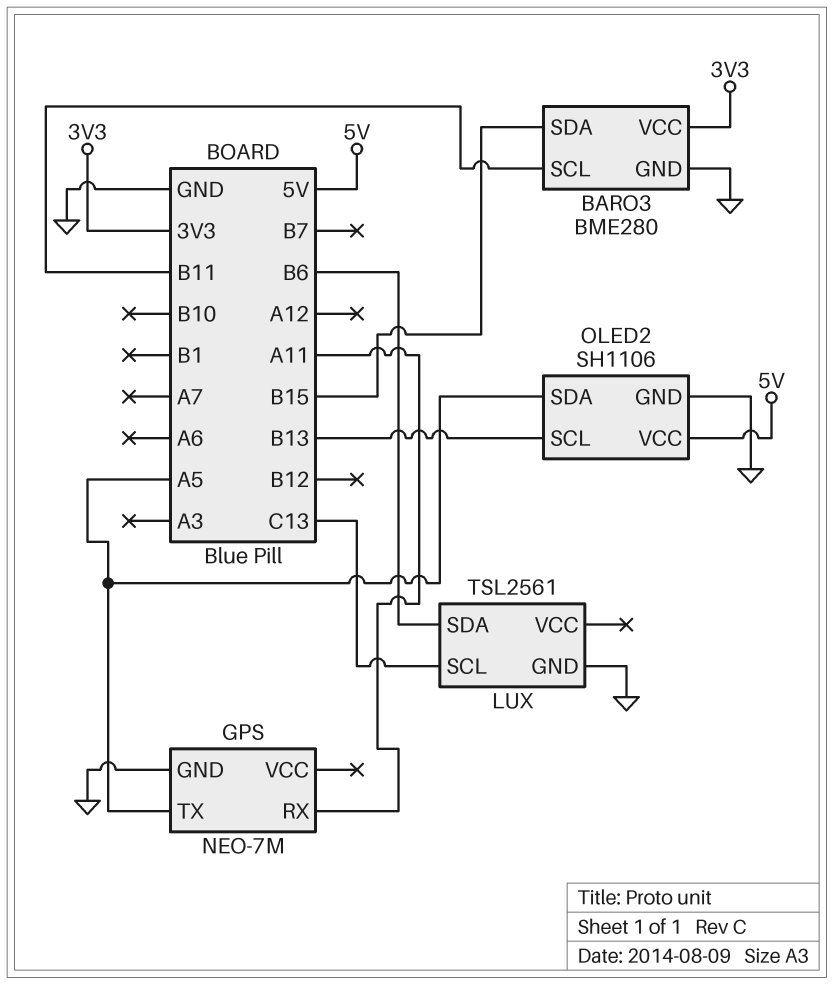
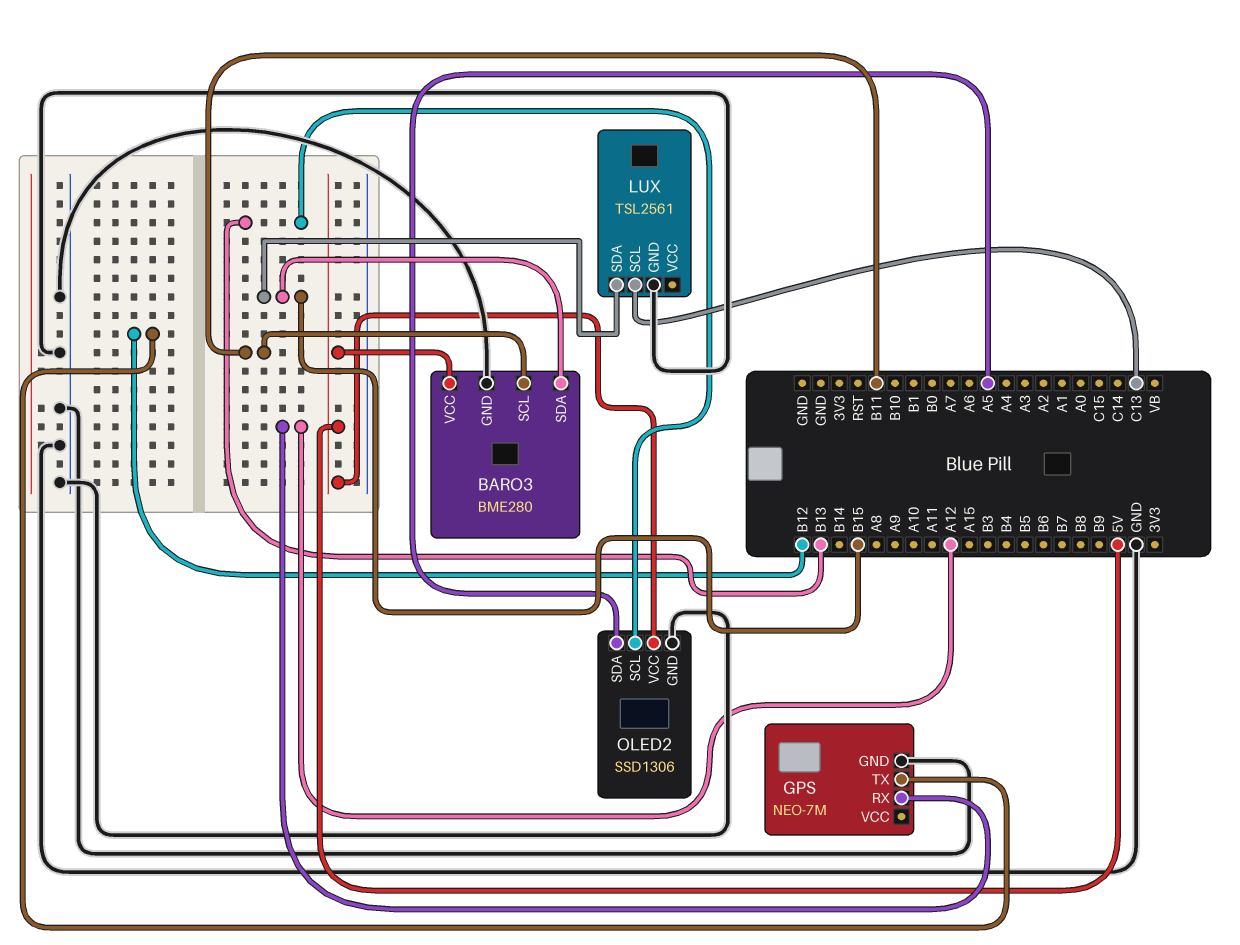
BARO3 pin VCC: 3V3 -> 5V
GPS pin RX: A11 -> A12
GPS pin TX: A5 -> B12
LUX pin SDA: B6 -> B15
OLED2: SH1106 -> SSD1306

